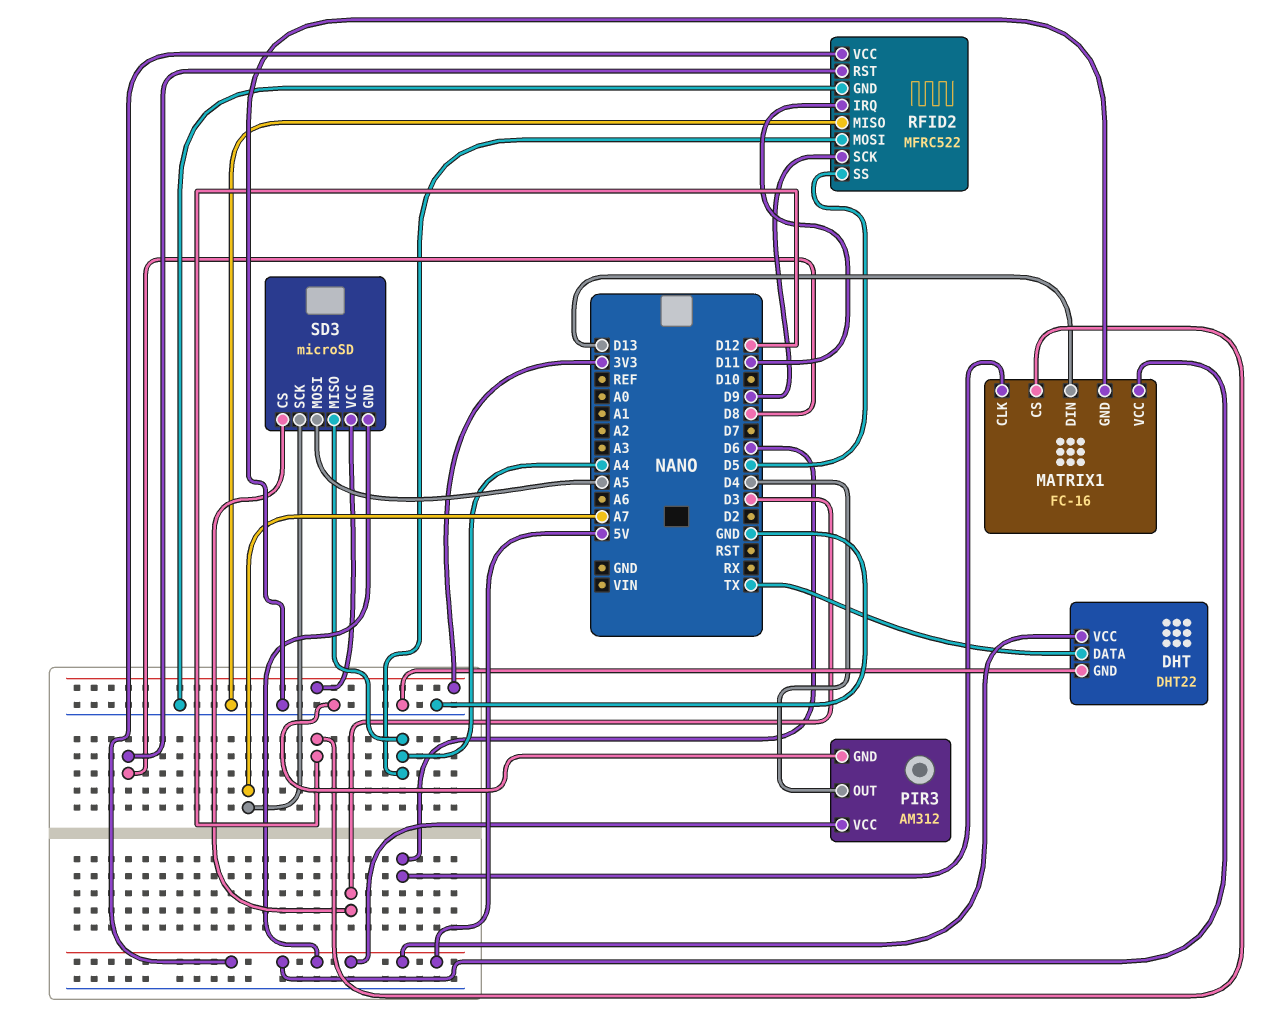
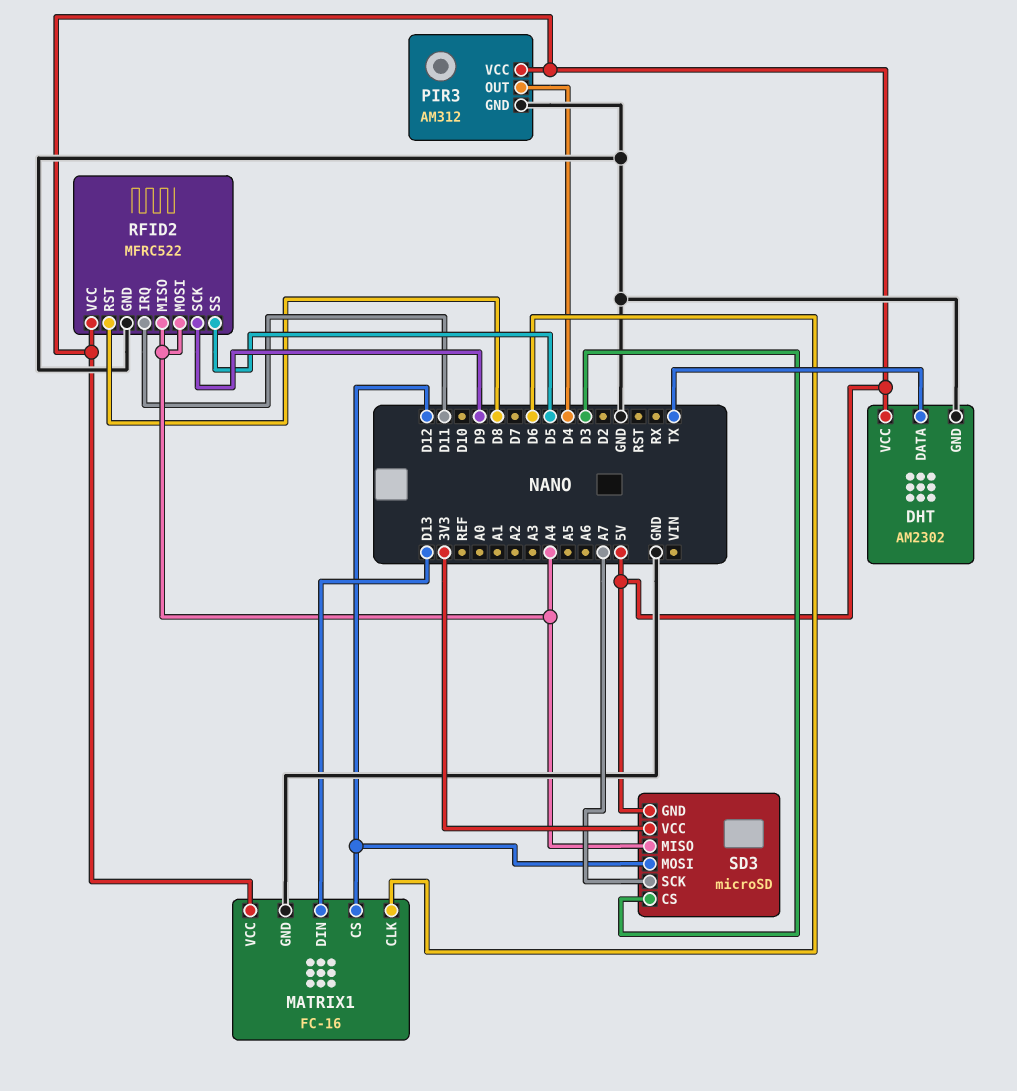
DHT: DHT22 -> AM2302
RFID2 pin MISO: GND -> A4
SD3 pin MOSI: A5 -> D12

